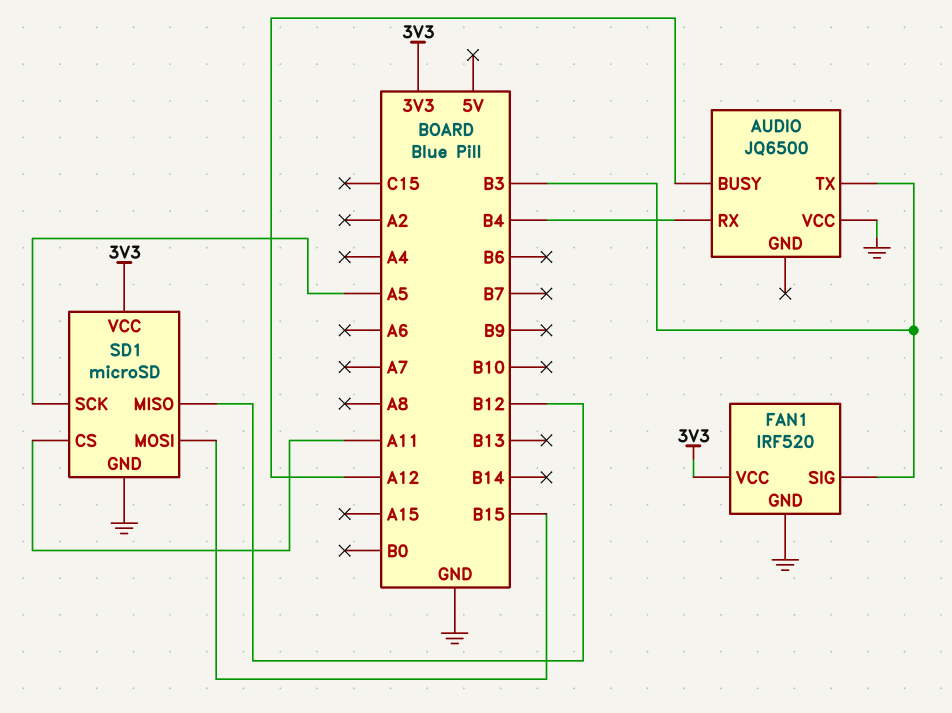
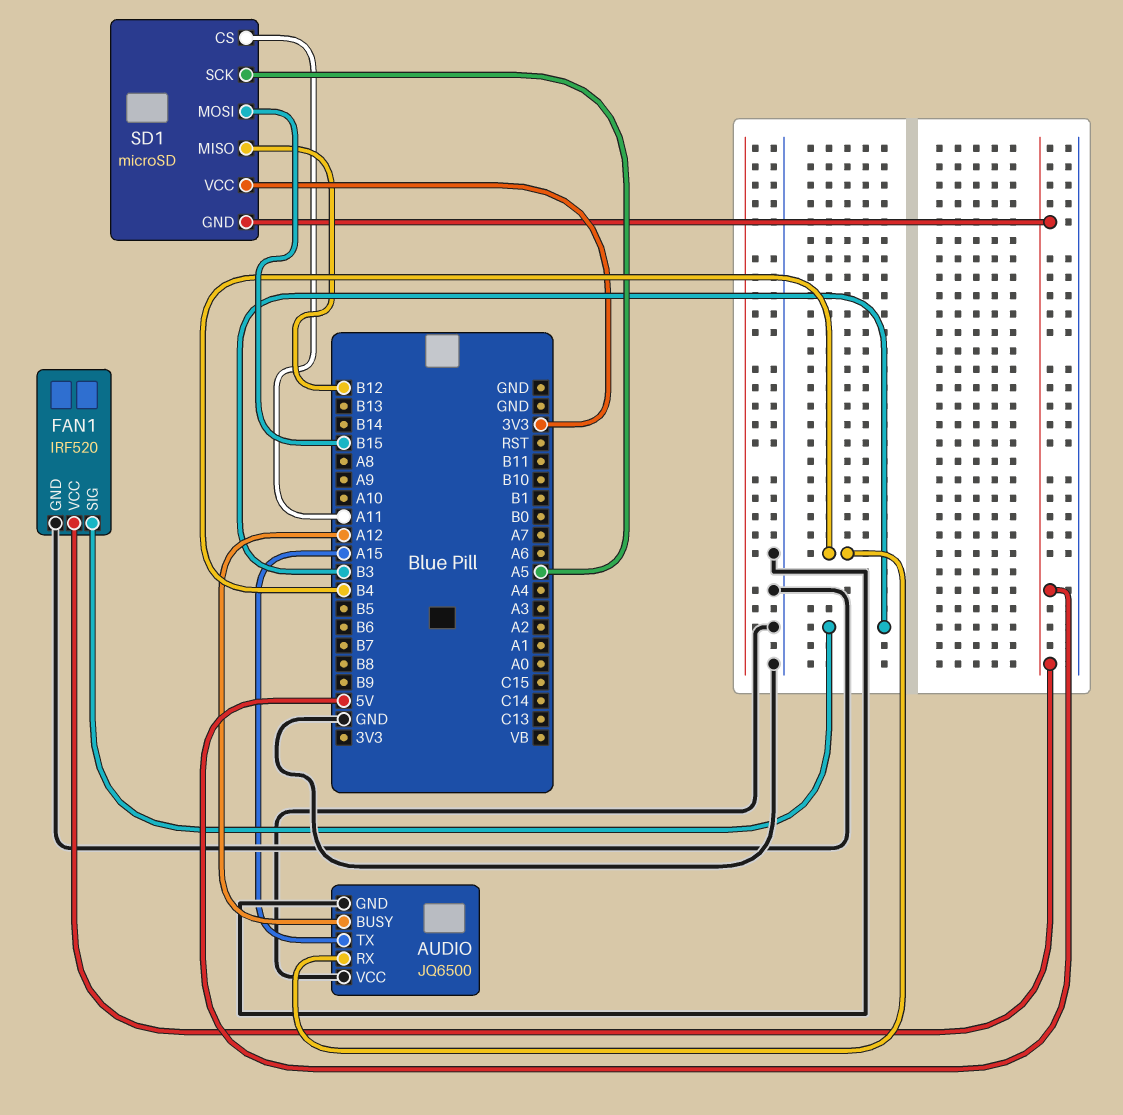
AUDIO pin GND: none -> GND
AUDIO pin TX: B3 -> A15
FAN1 pin VCC: 3V3 -> 5V
SD1 pin GND: GND -> 5V

